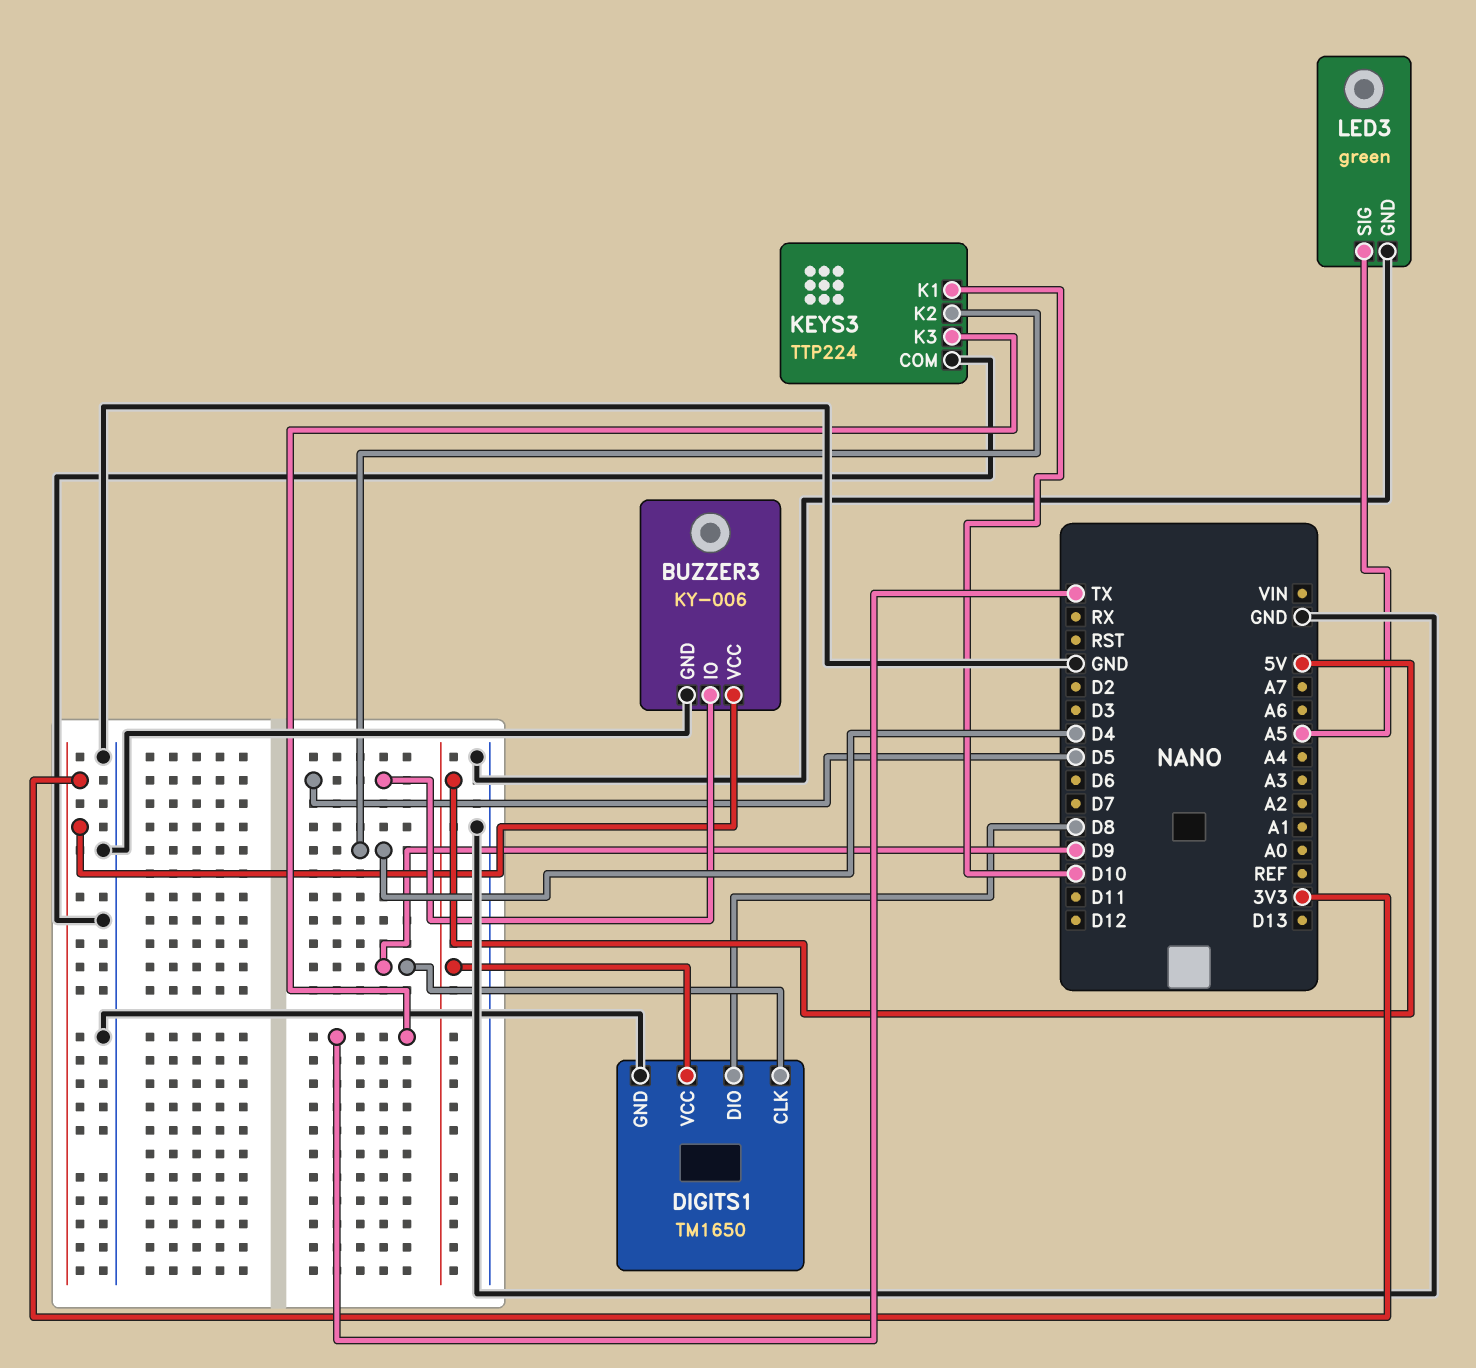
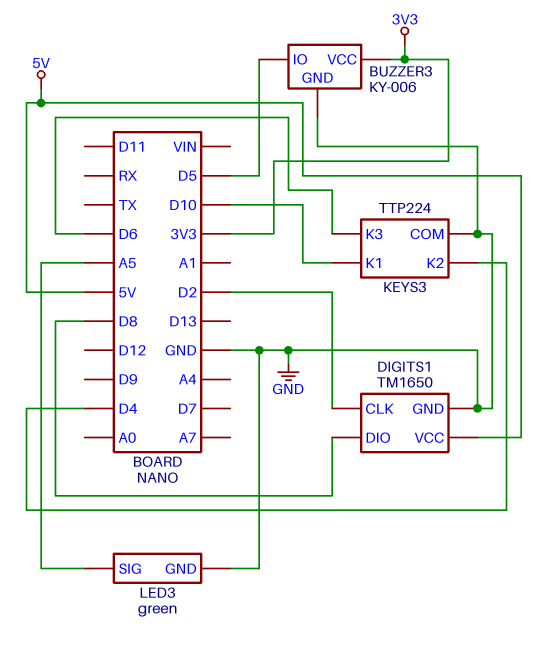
DIGITS1 pin CLK: D9 -> D2
KEYS3 pin K3: TX -> D6

